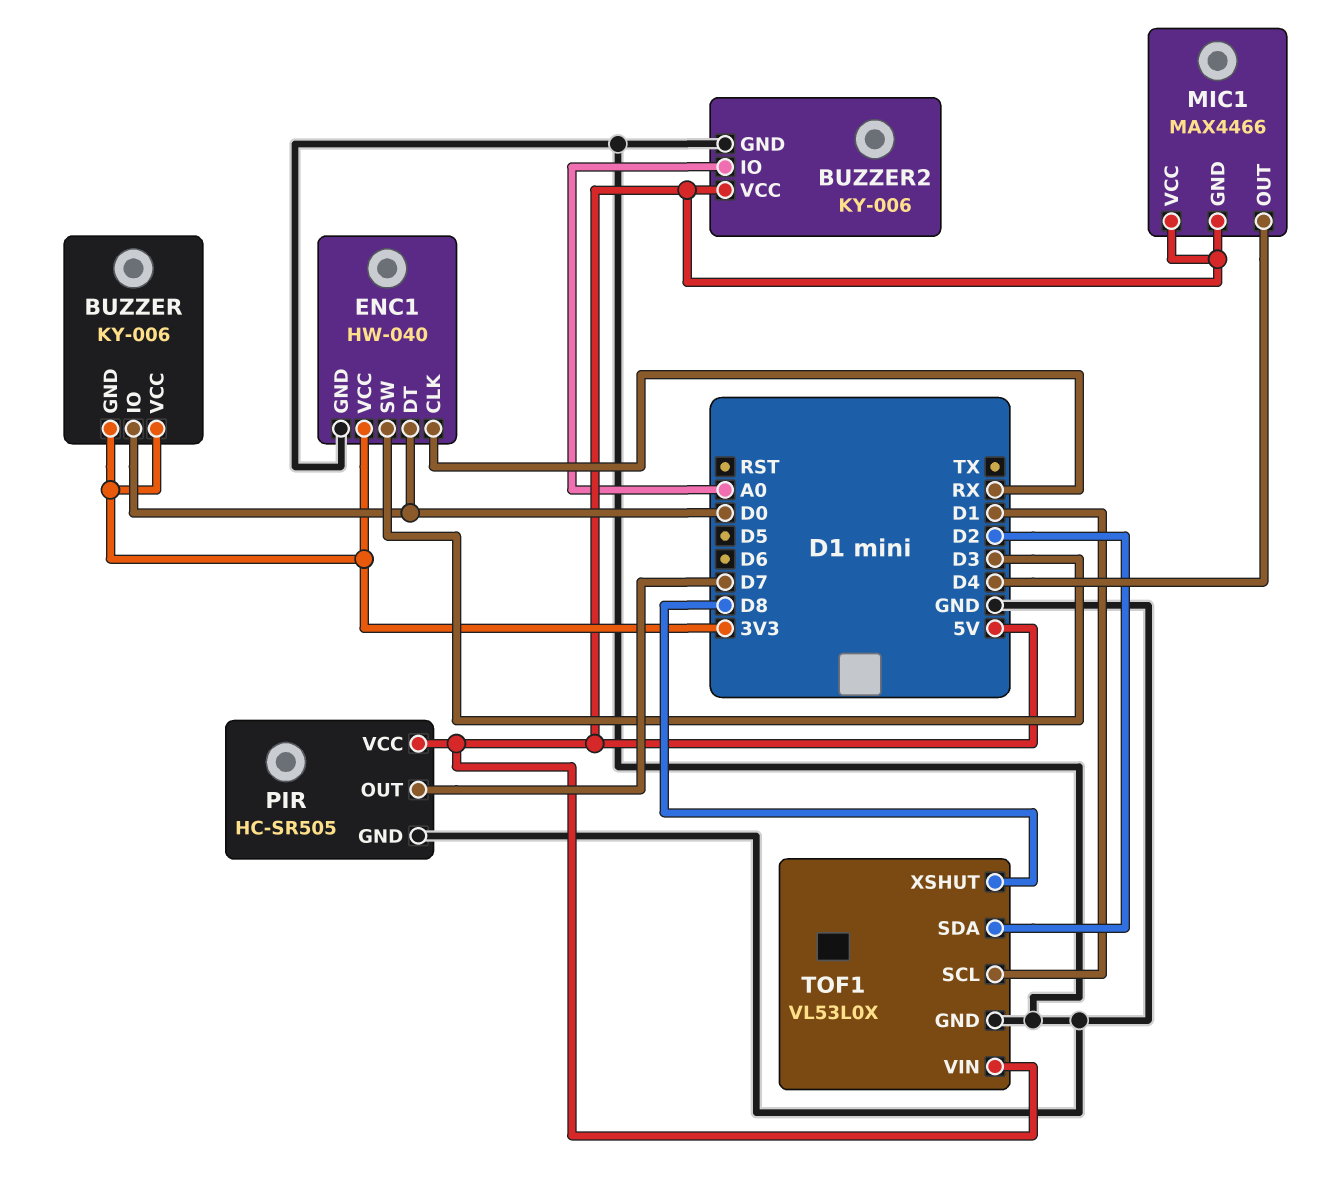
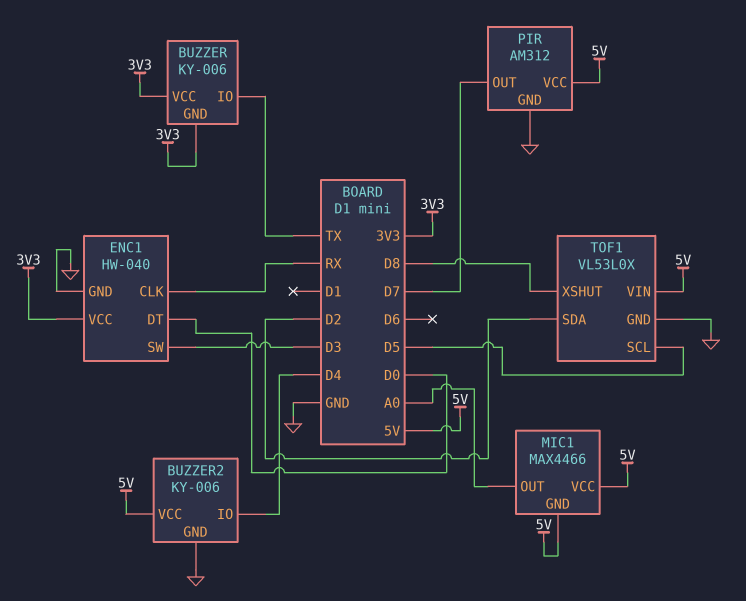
BUZZER pin IO: D0 -> TX
BUZZER2 pin IO: A0 -> D4
MIC1 pin OUT: D4 -> A0
PIR: HC-SR505 -> AM312
TOF1 pin SCL: D1 -> D5

